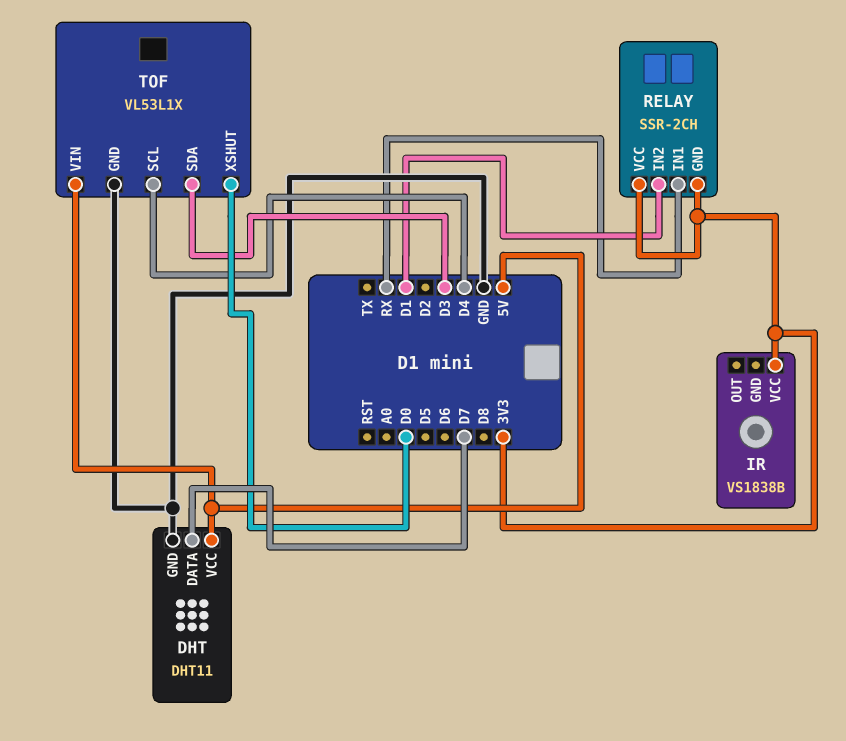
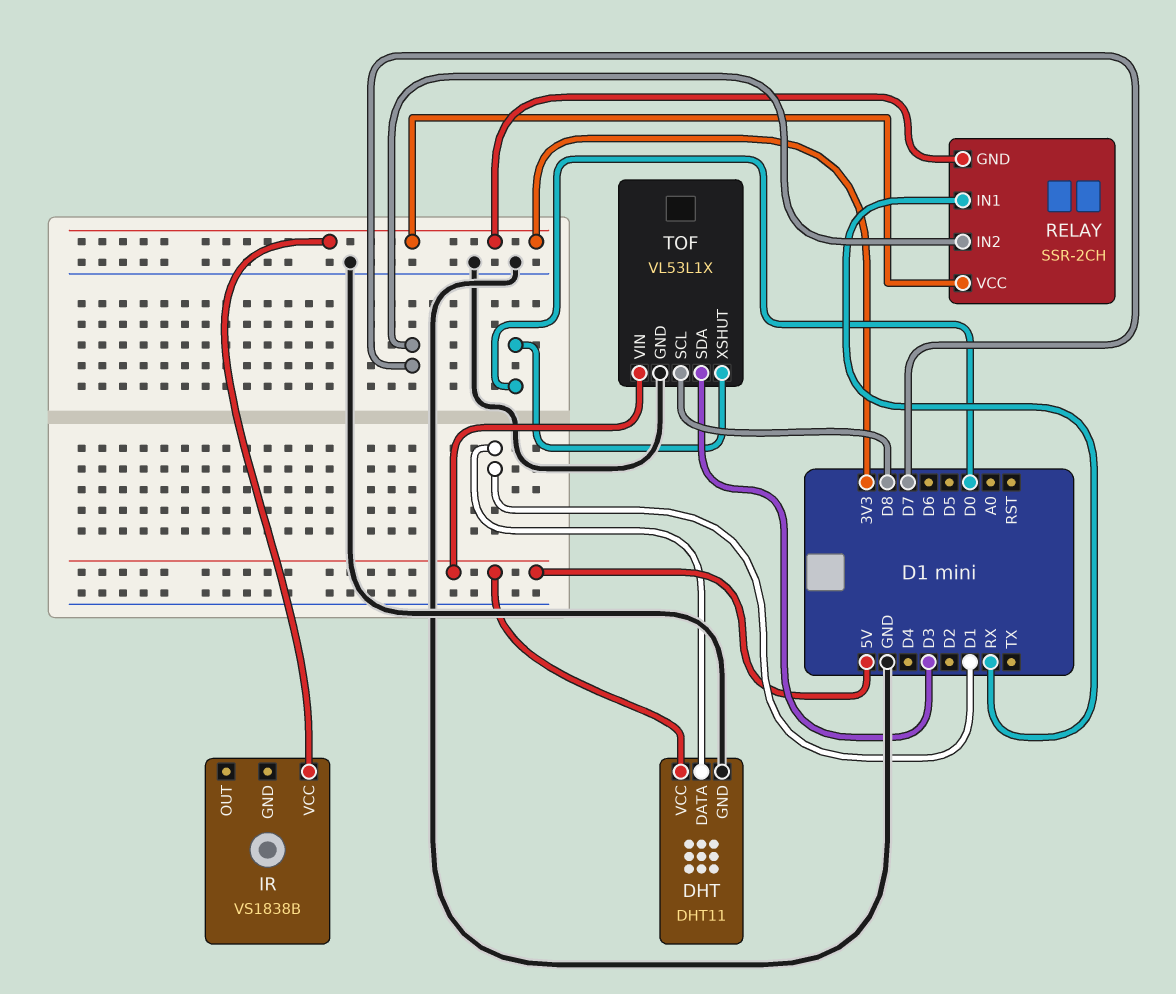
DHT pin DATA: D7 -> D1
RELAY pin IN2: D1 -> D7
TOF pin SCL: D4 -> D8

